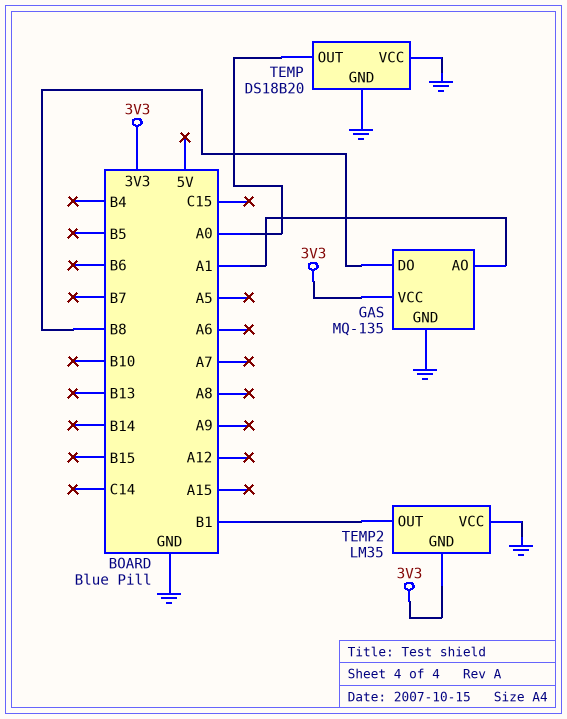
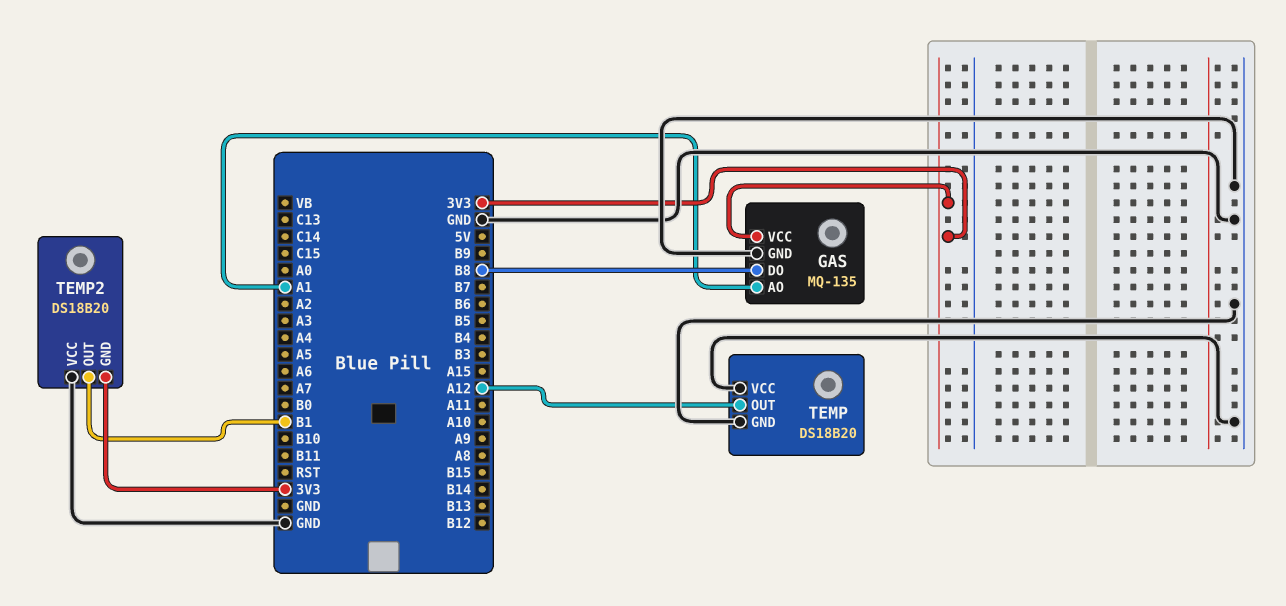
TEMP pin OUT: A0 -> A12
TEMP2: LM35 -> DS18B20

